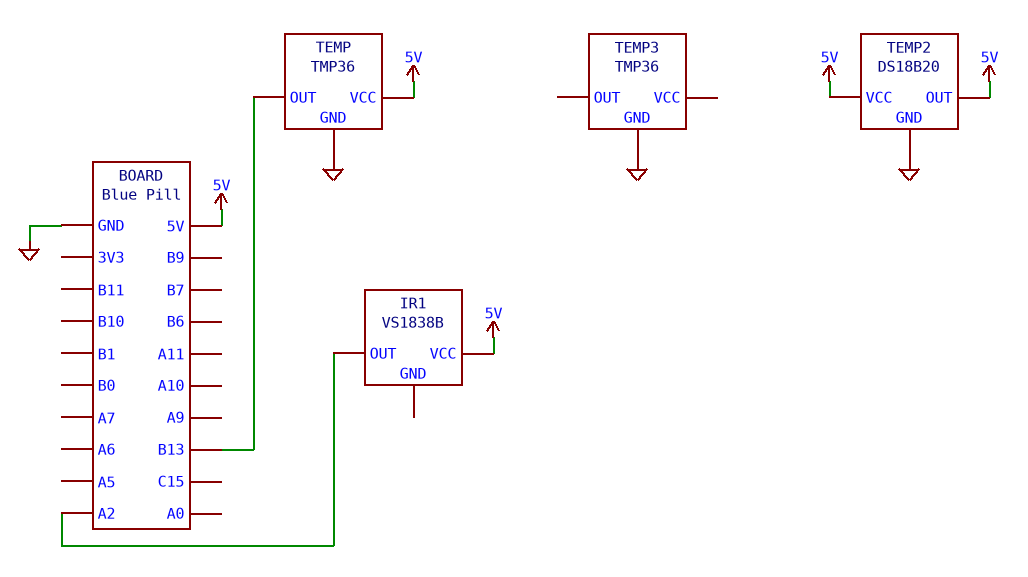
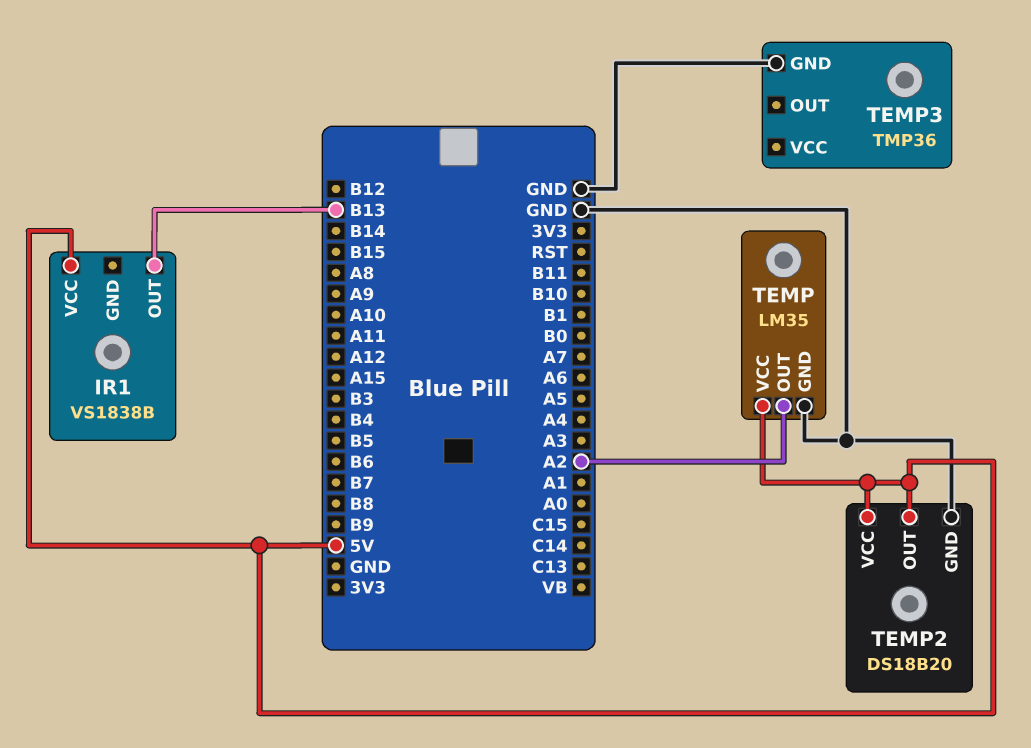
IR1 pin OUT: A2 -> B13
TEMP: TMP36 -> LM35
TEMP pin OUT: B13 -> A2

